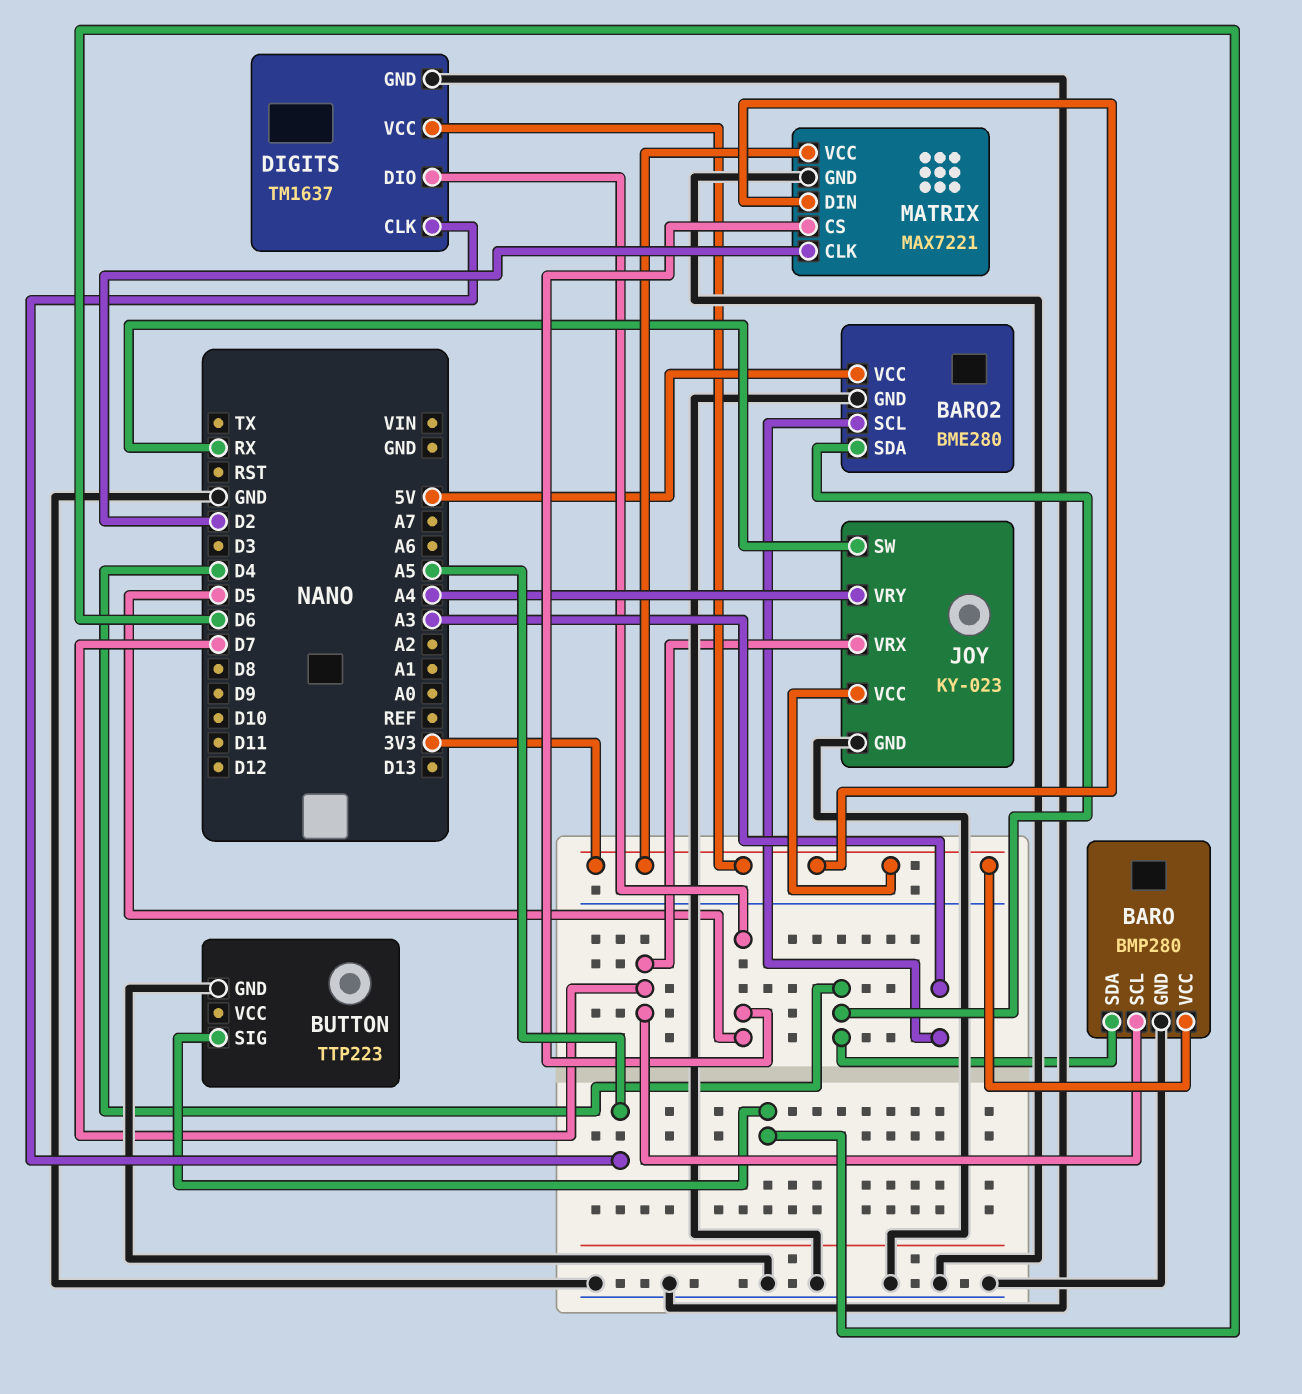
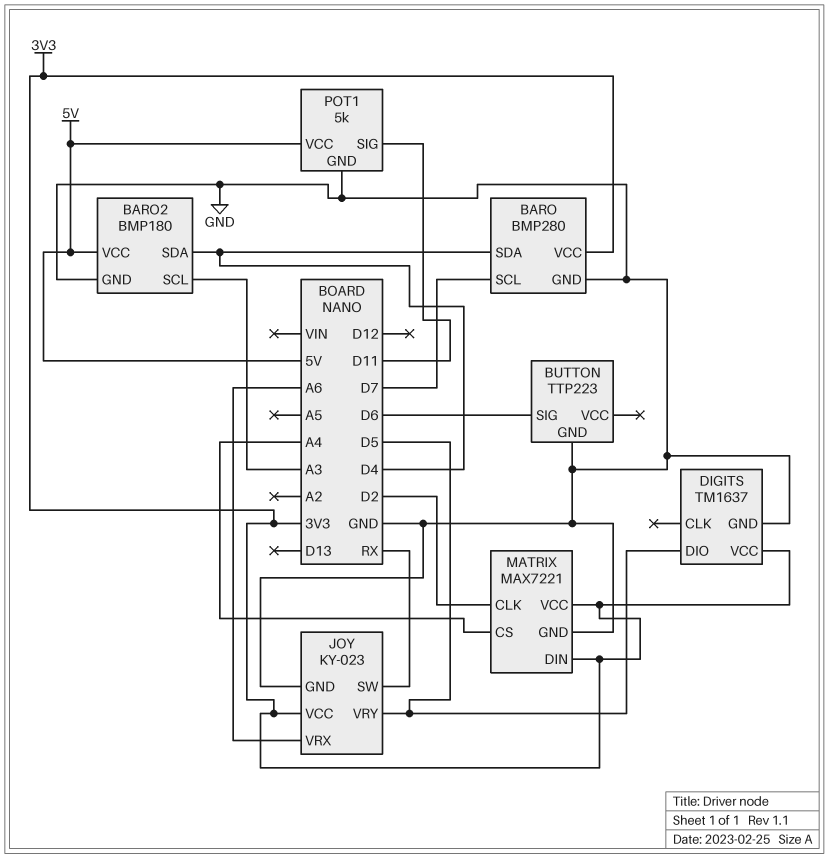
BARO2: BME280 -> BMP180
DIGITS pin CLK: A5 -> none
JOY pin VRX: D7 -> A6
JOY pin VRY: A4 -> D5
MATRIX pin CS: D5 -> A4
POT1: none -> 5k
POT1 pin GND: none -> GND
POT1 pin SIG: none -> D11
POT1 pin VCC: none -> 5V

